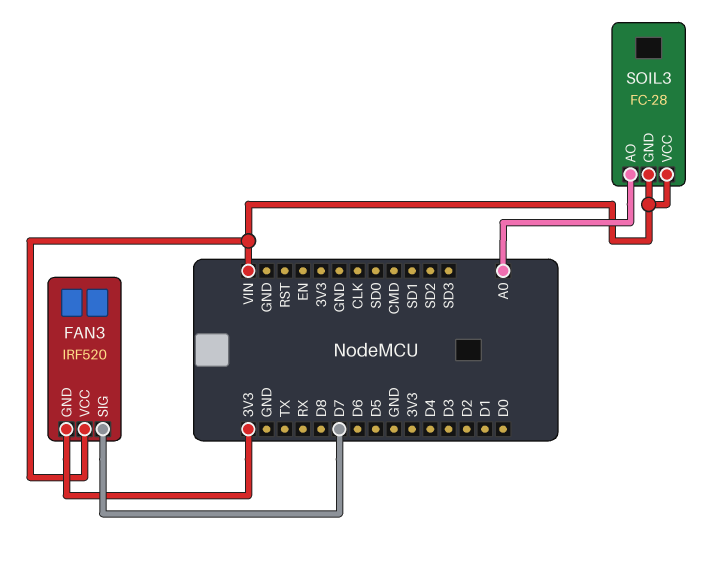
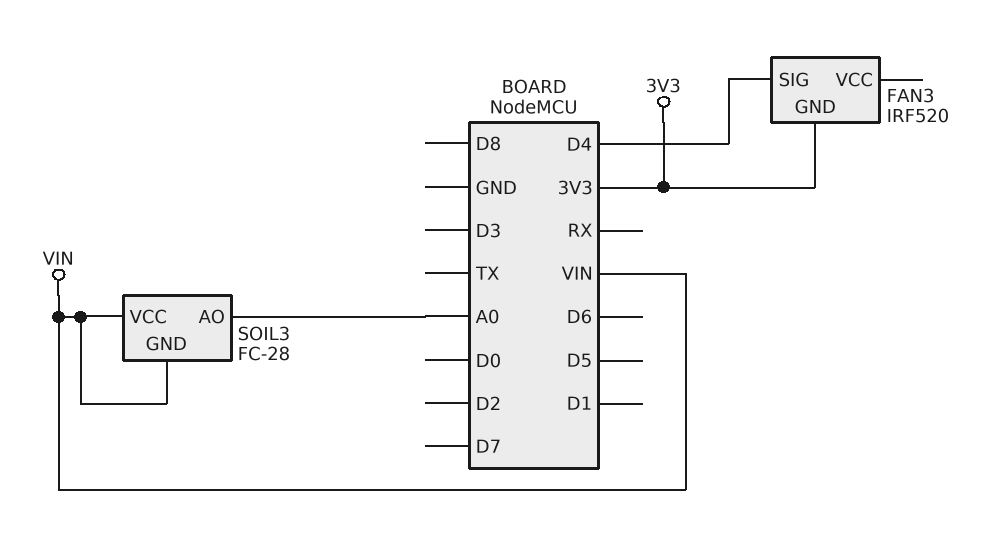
FAN3 pin SIG: D7 -> D4
FAN3 pin VCC: VIN -> none

